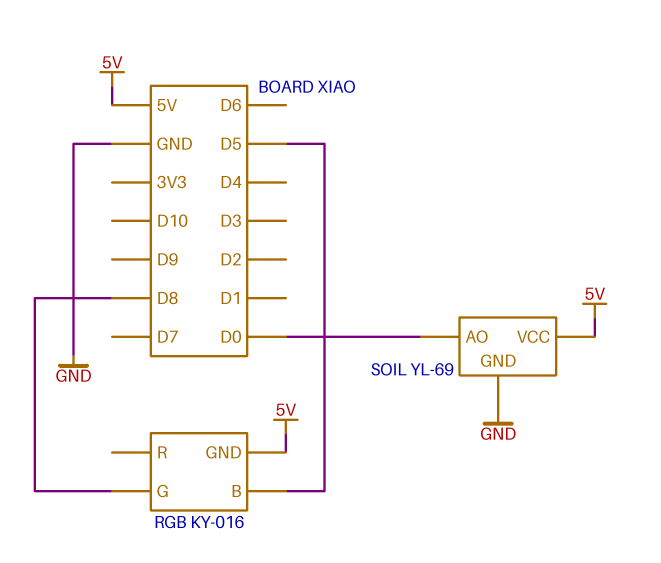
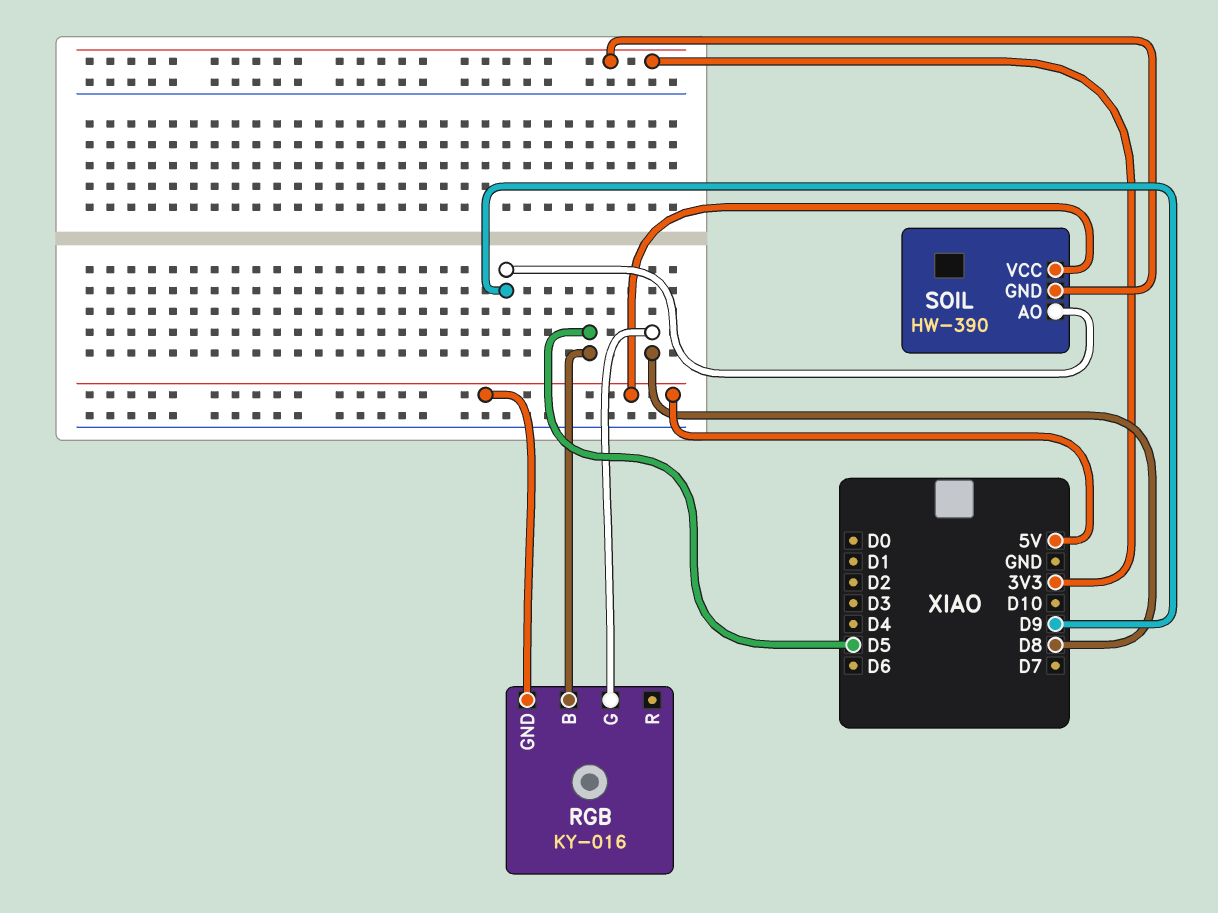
SOIL: YL-69 -> HW-390
SOIL pin AO: D0 -> D9
SOIL pin GND: GND -> 3V3

